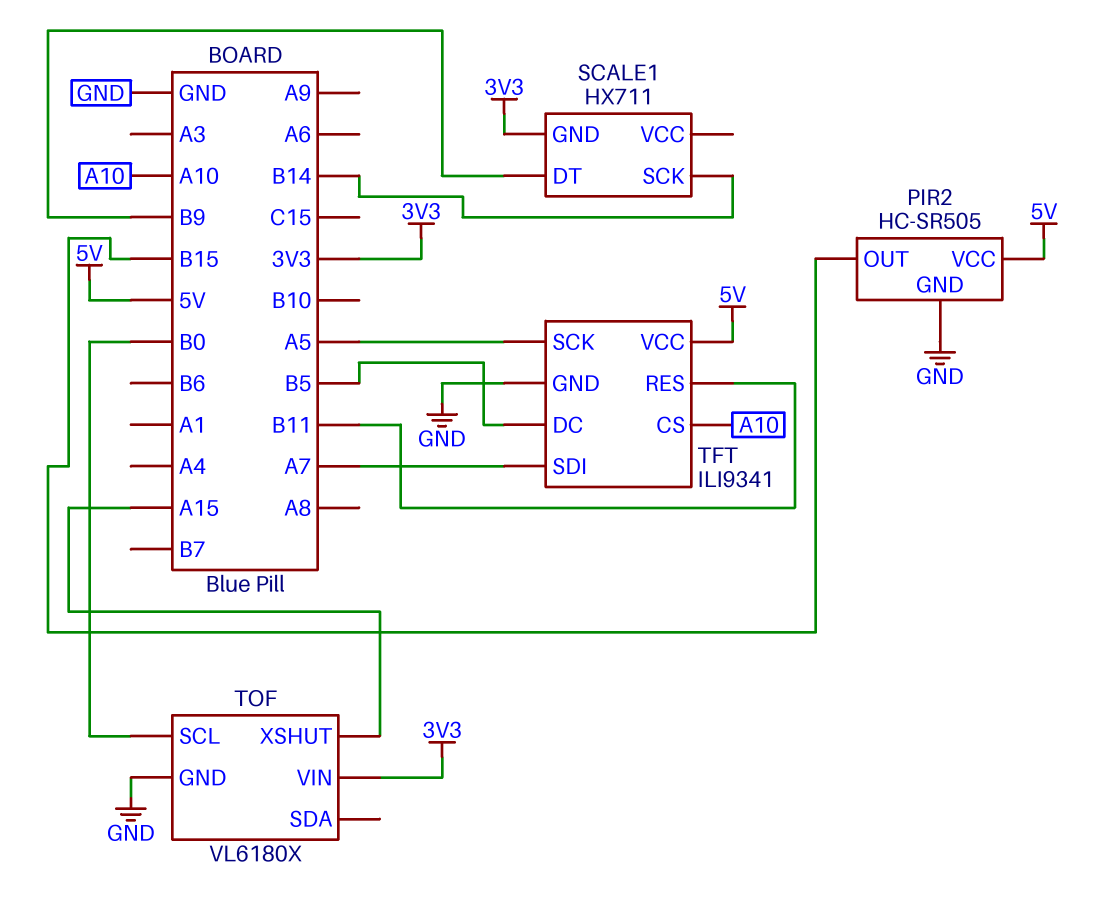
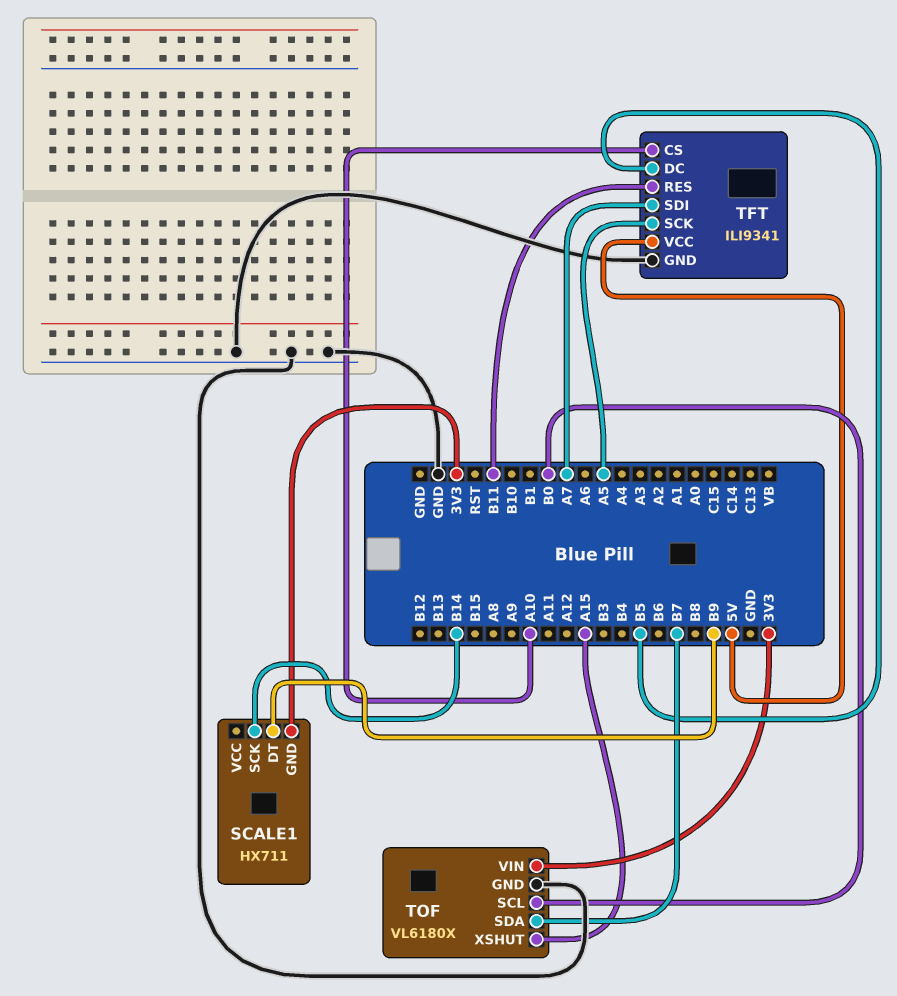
PIR2: HC-SR505 -> none
PIR2 pin GND: GND -> none
PIR2 pin OUT: B15 -> none
PIR2 pin VCC: 5V -> none
TOF pin SDA: none -> B7

